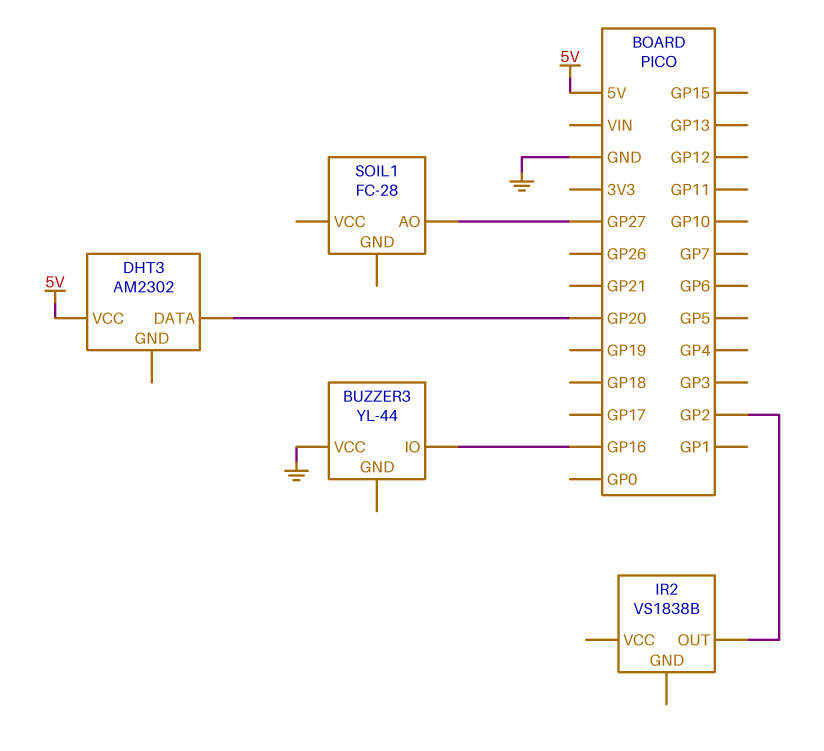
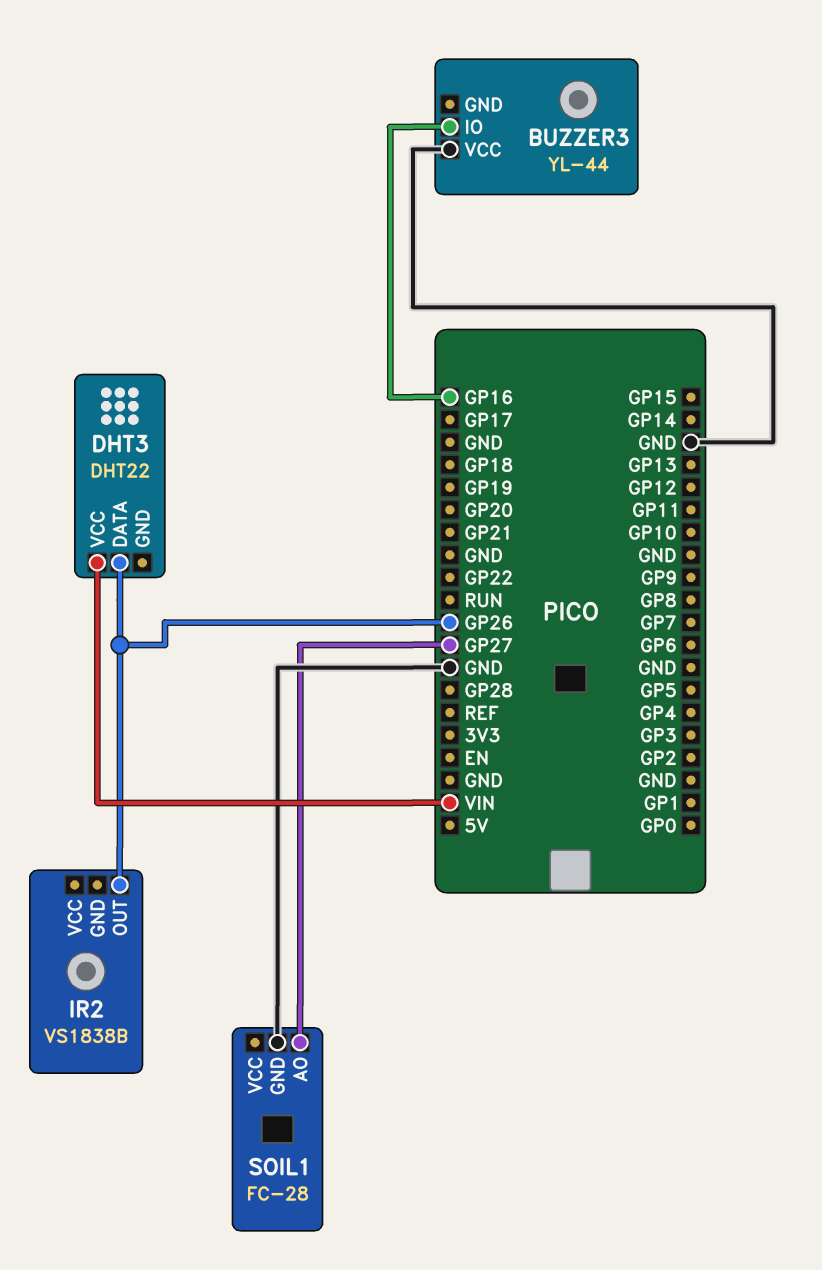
DHT3: AM2302 -> DHT22
DHT3 pin DATA: GP20 -> GP26
DHT3 pin VCC: 5V -> VIN
IR2 pin OUT: GP2 -> GP26
SOIL1 pin GND: none -> GND

